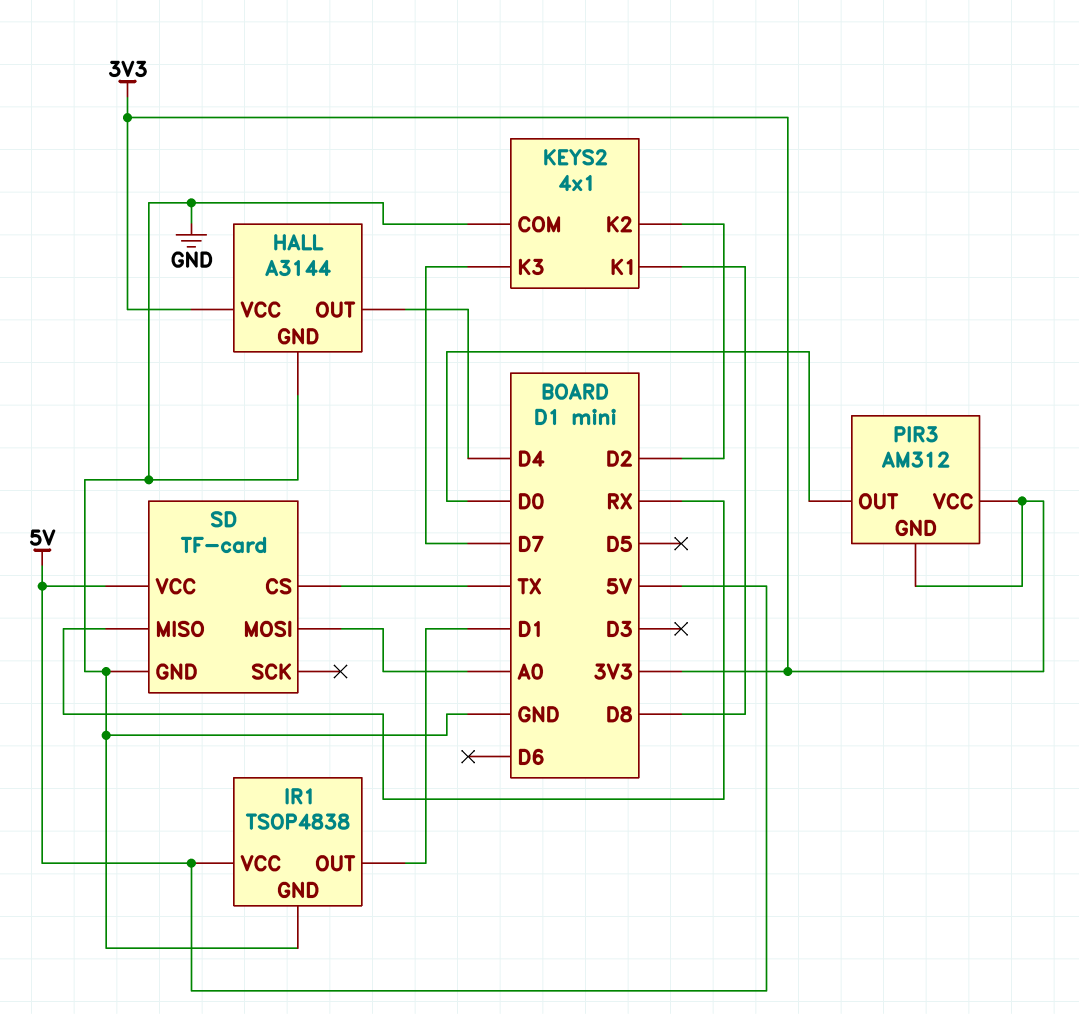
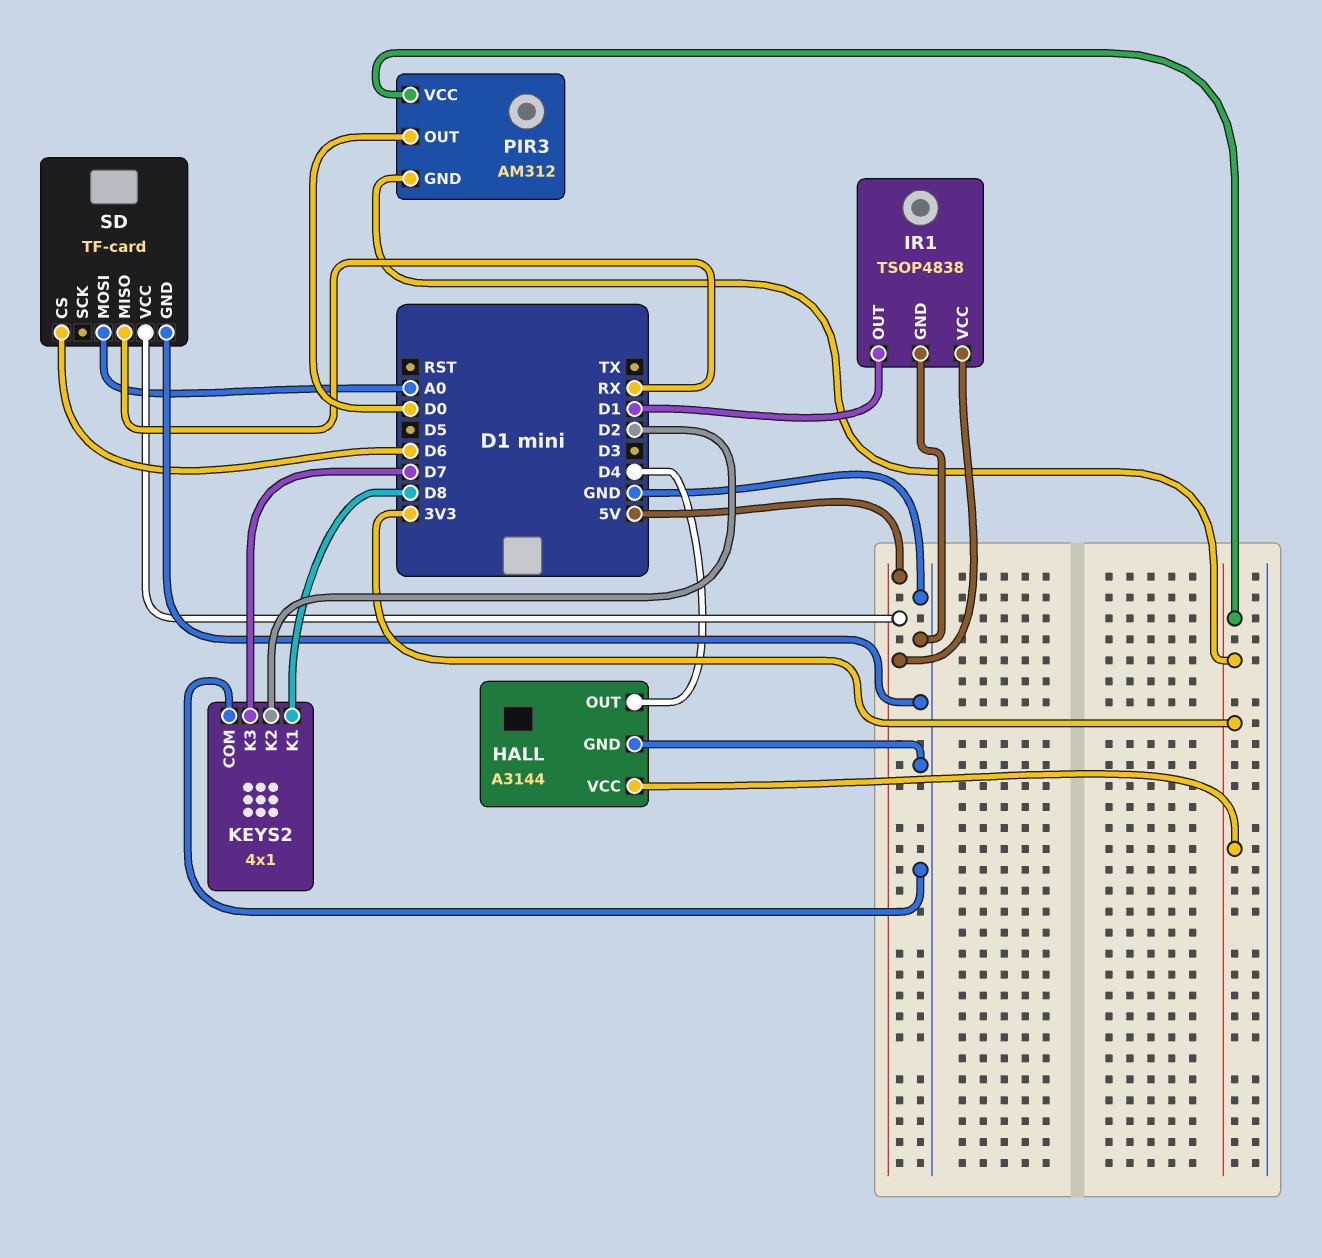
SD pin CS: TX -> D6

